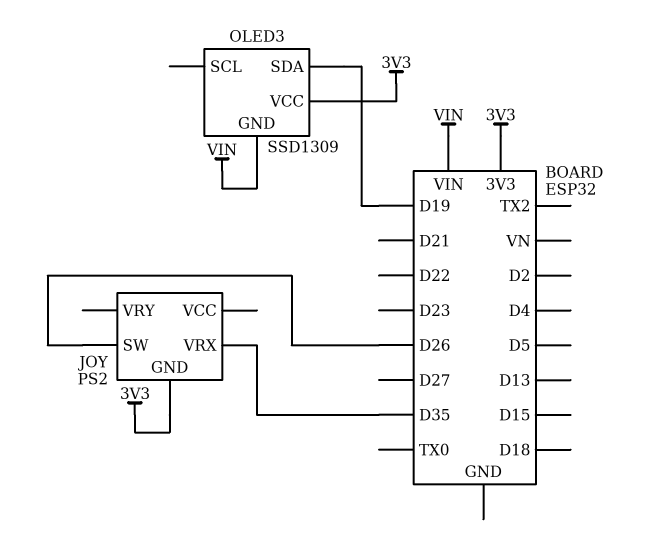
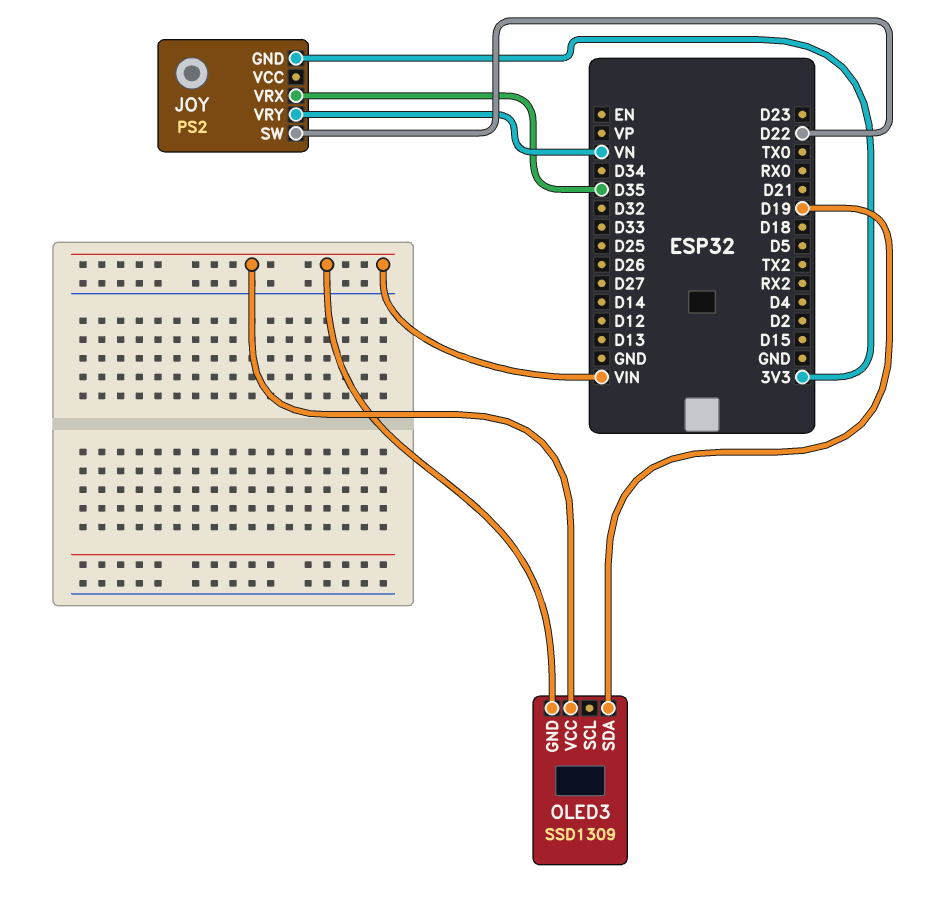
JOY pin SW: D26 -> D22
JOY pin VRY: none -> VN
OLED3 pin VCC: 3V3 -> VIN

